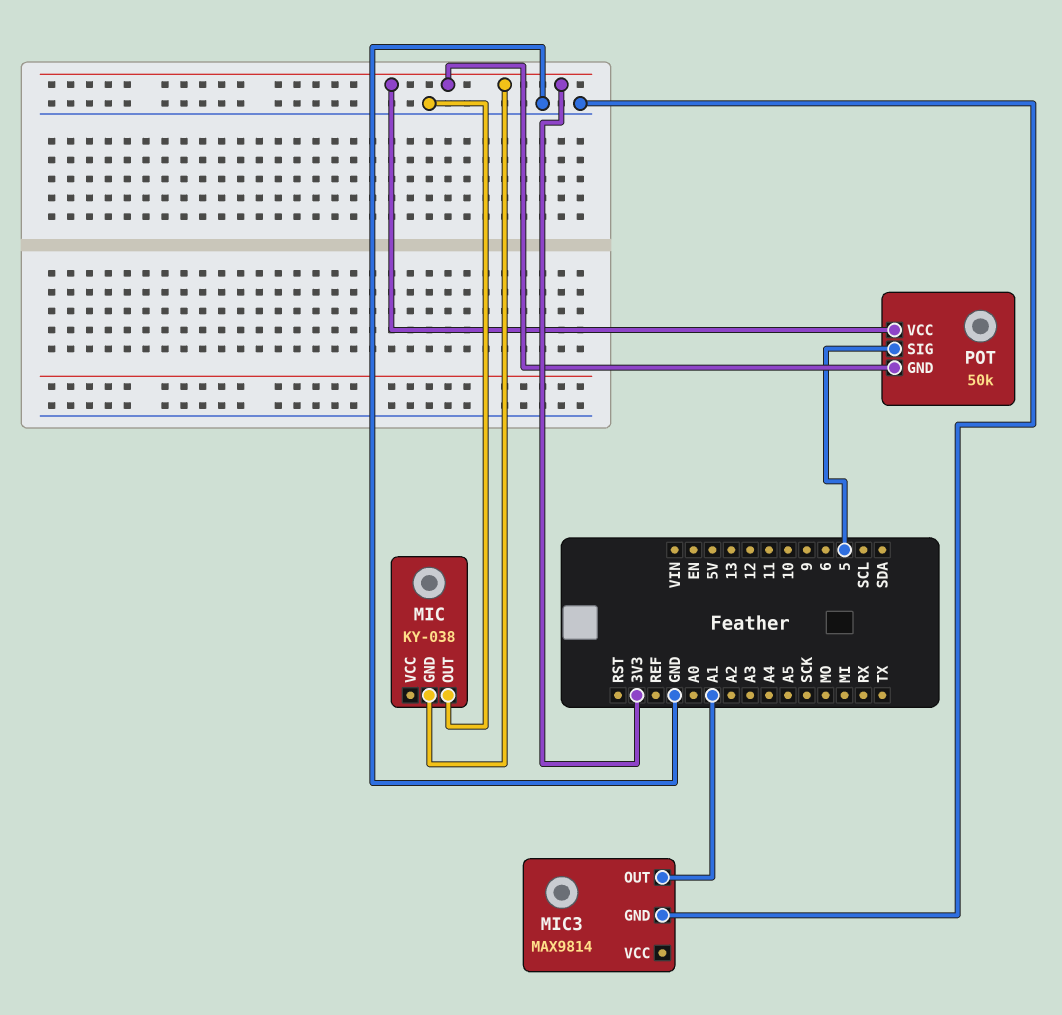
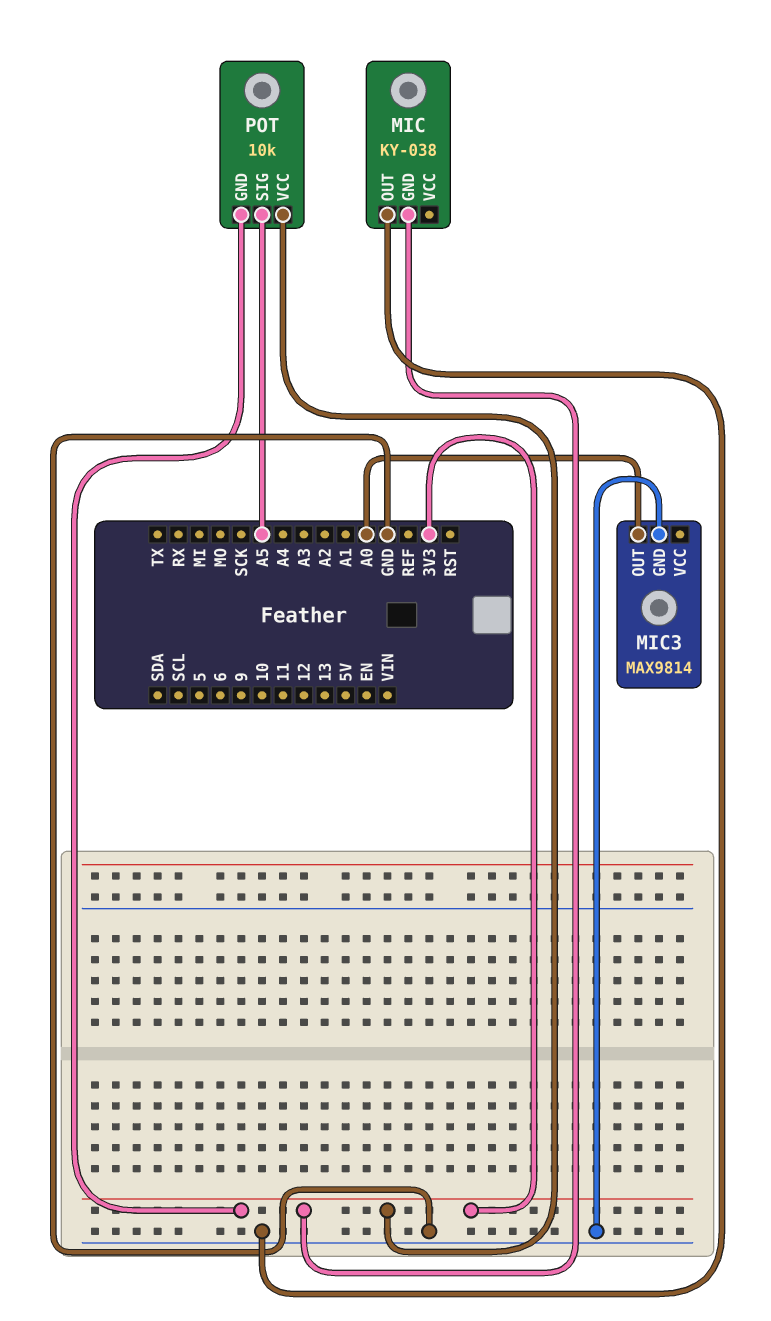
MIC3 pin OUT: A1 -> A0
POT: 50k -> 10k
POT pin SIG: 5 -> A5

